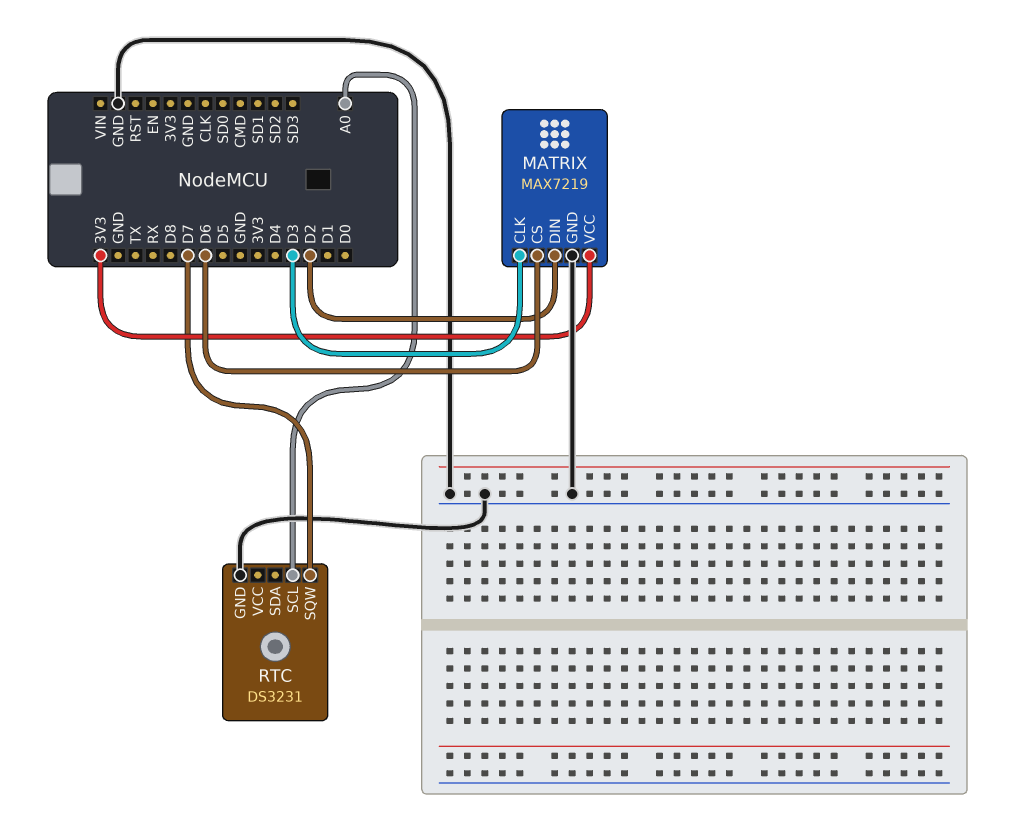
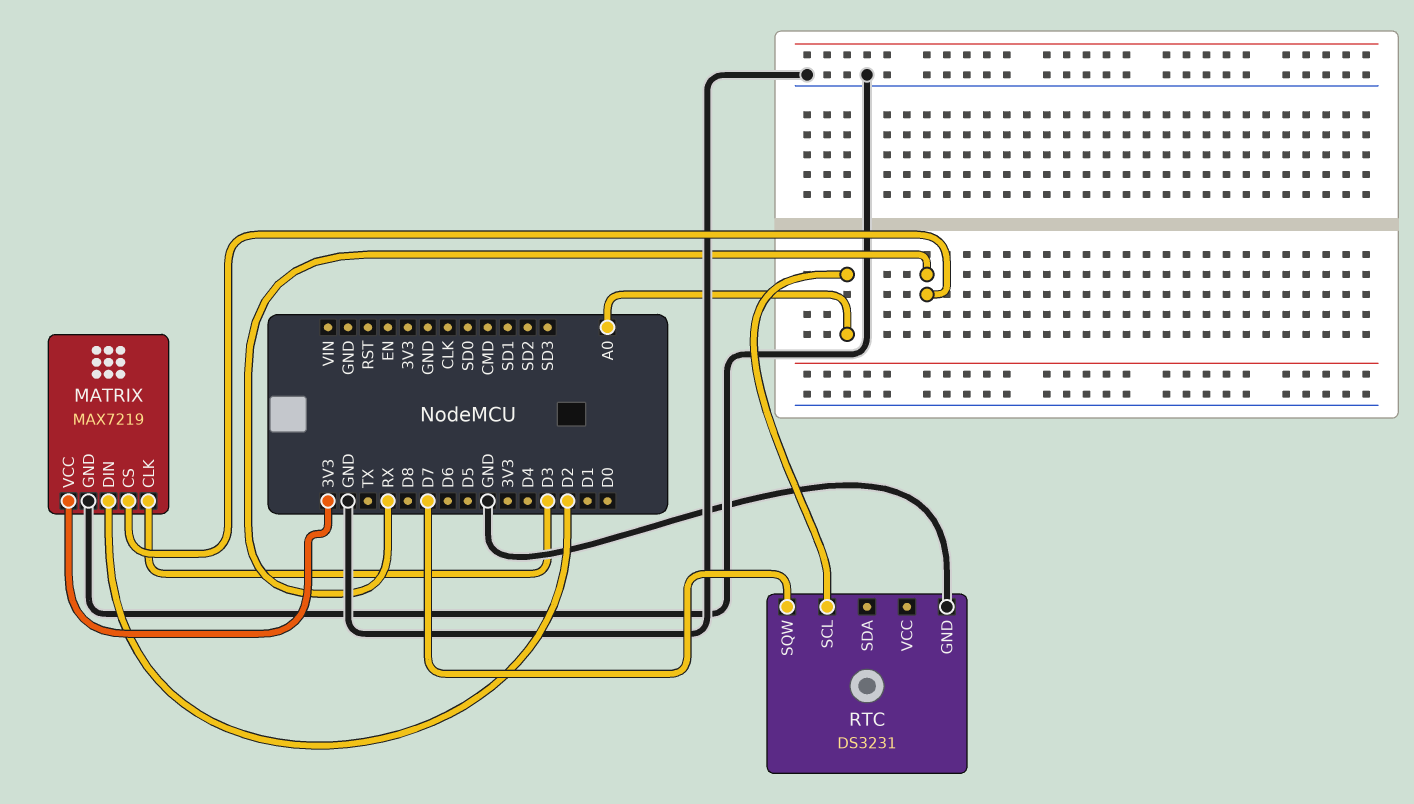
MATRIX pin CS: D6 -> RX

